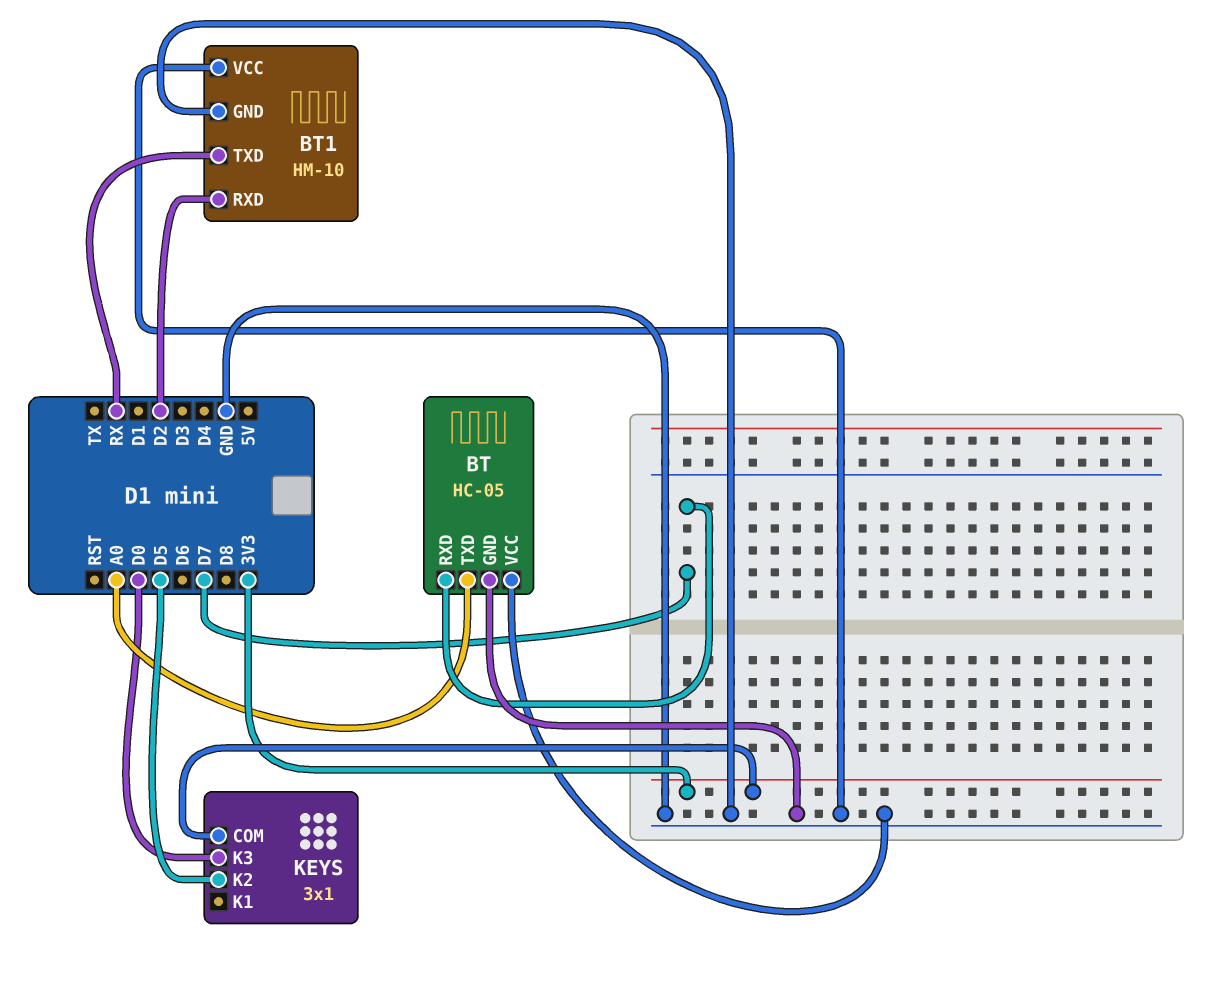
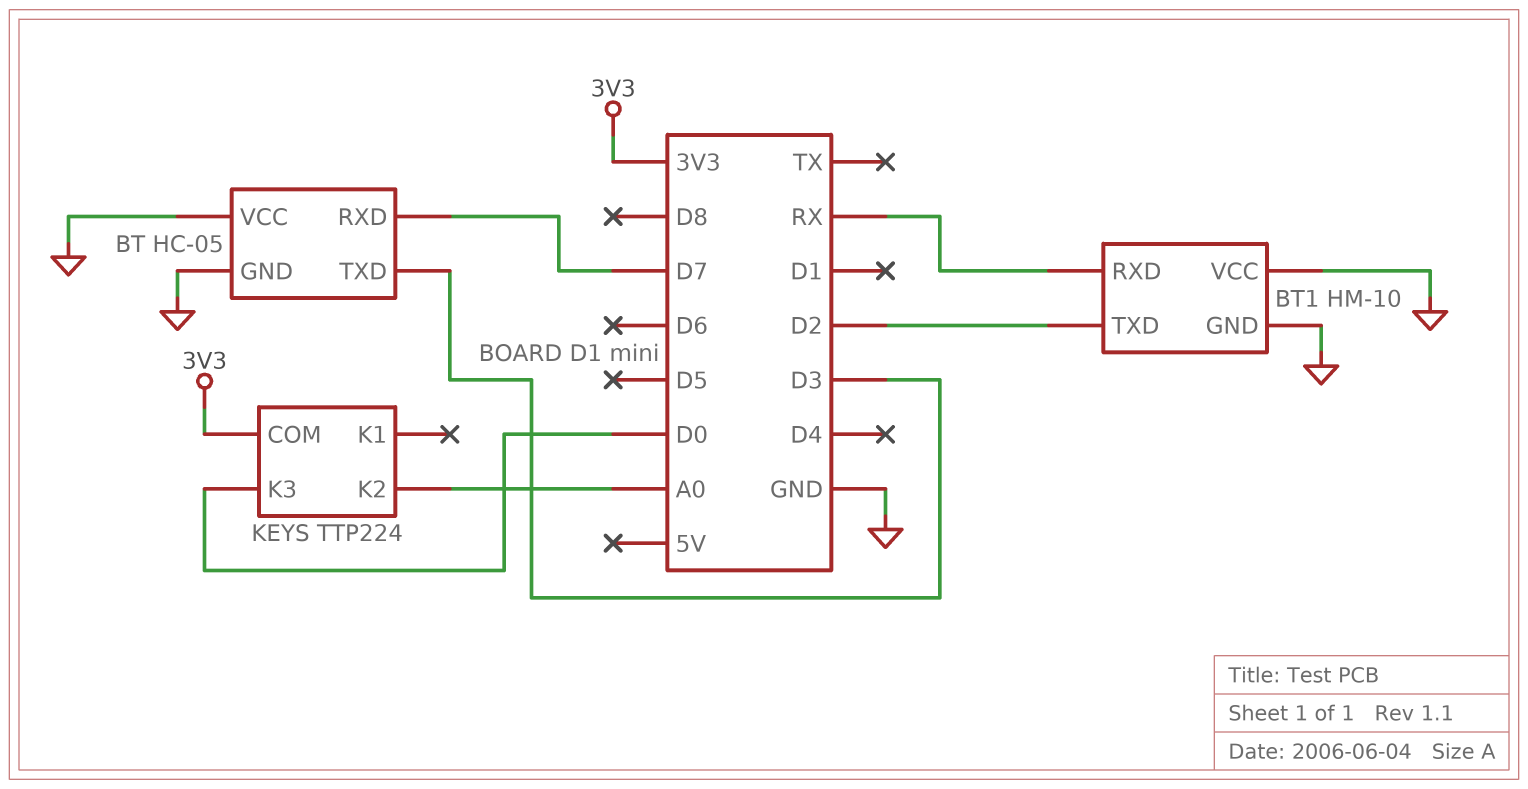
BT pin TXD: A0 -> D3
BT1 pin RXD: D2 -> RX
BT1 pin TXD: RX -> D2
KEYS: 3x1 -> TTP224
KEYS pin K2: D5 -> A0

